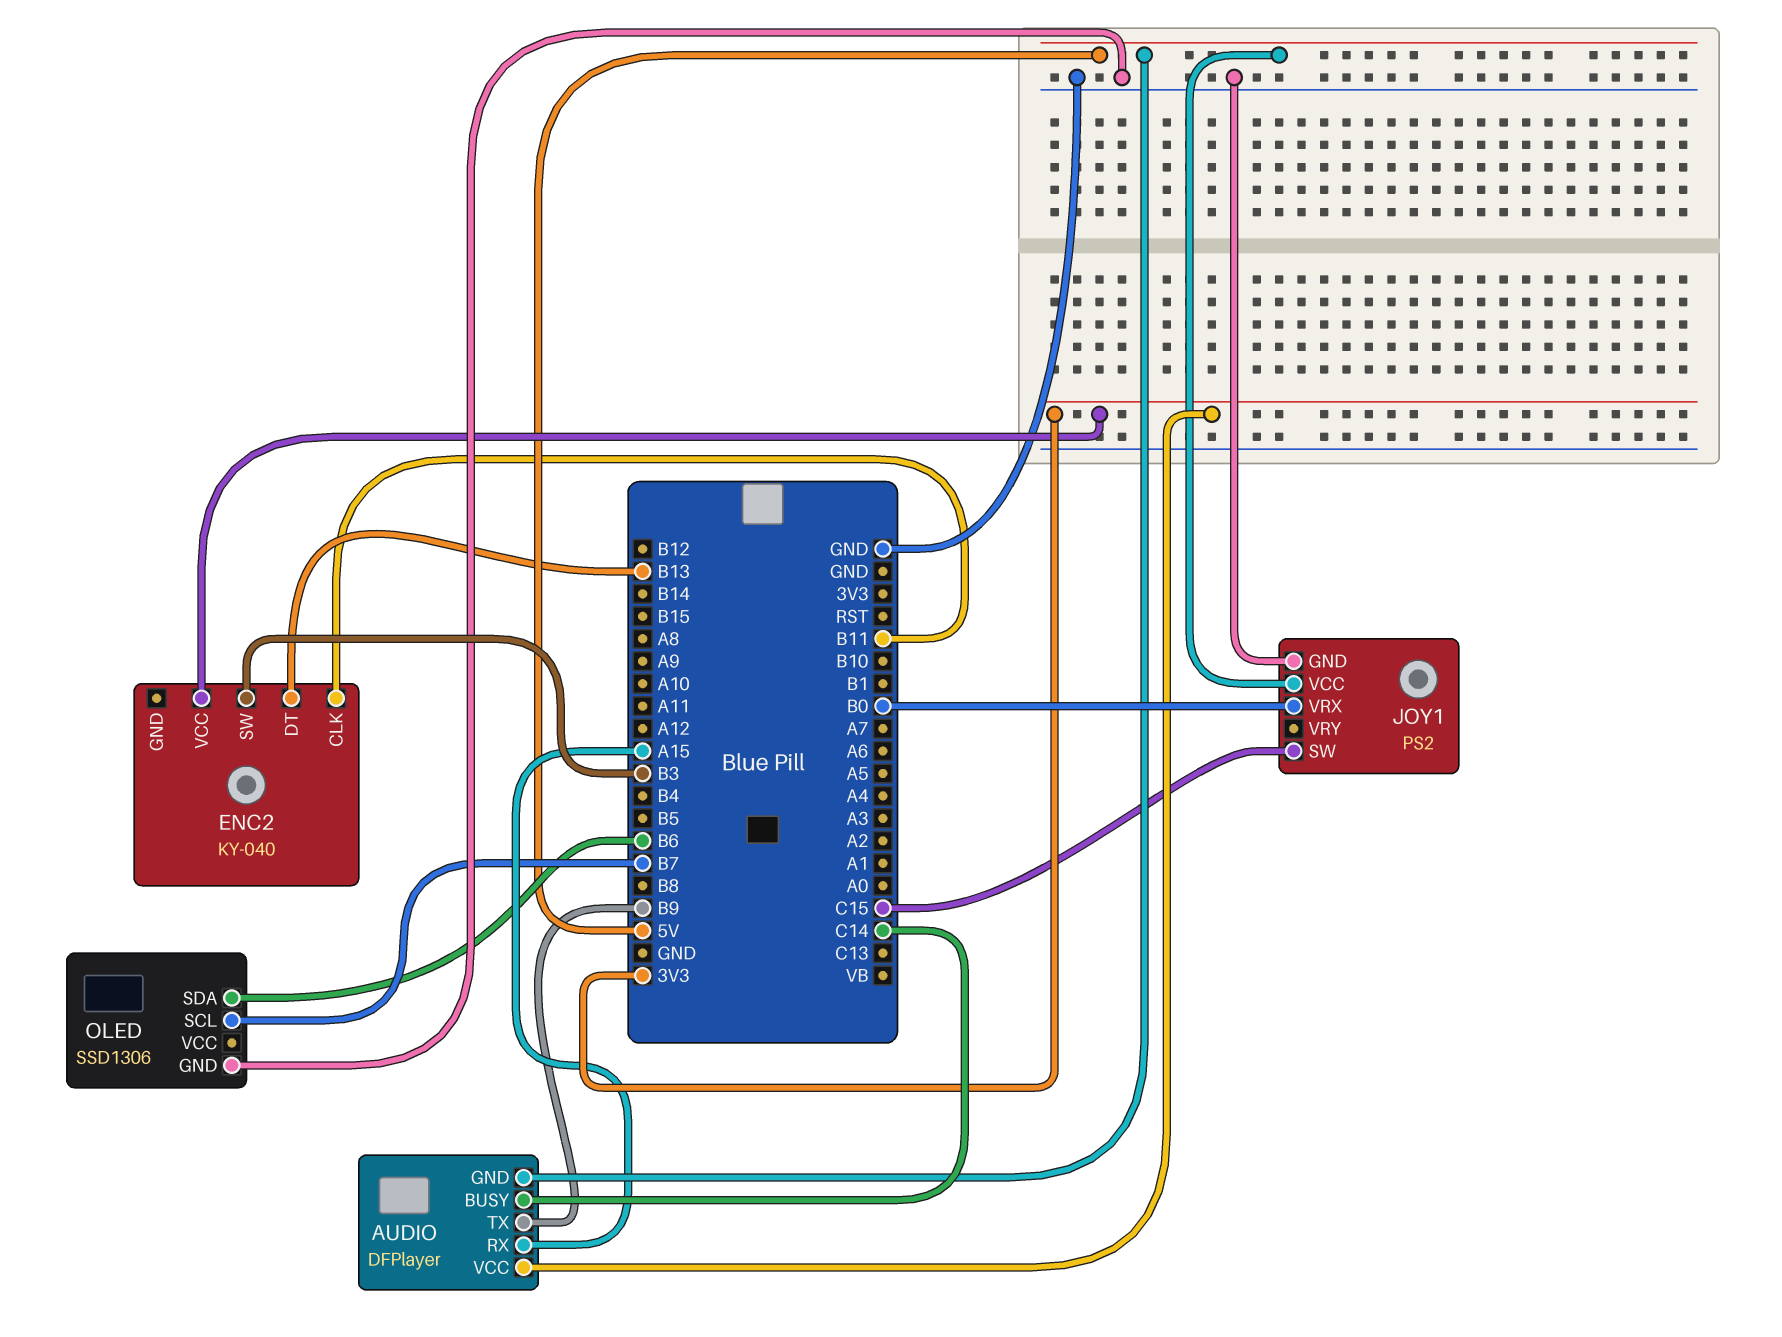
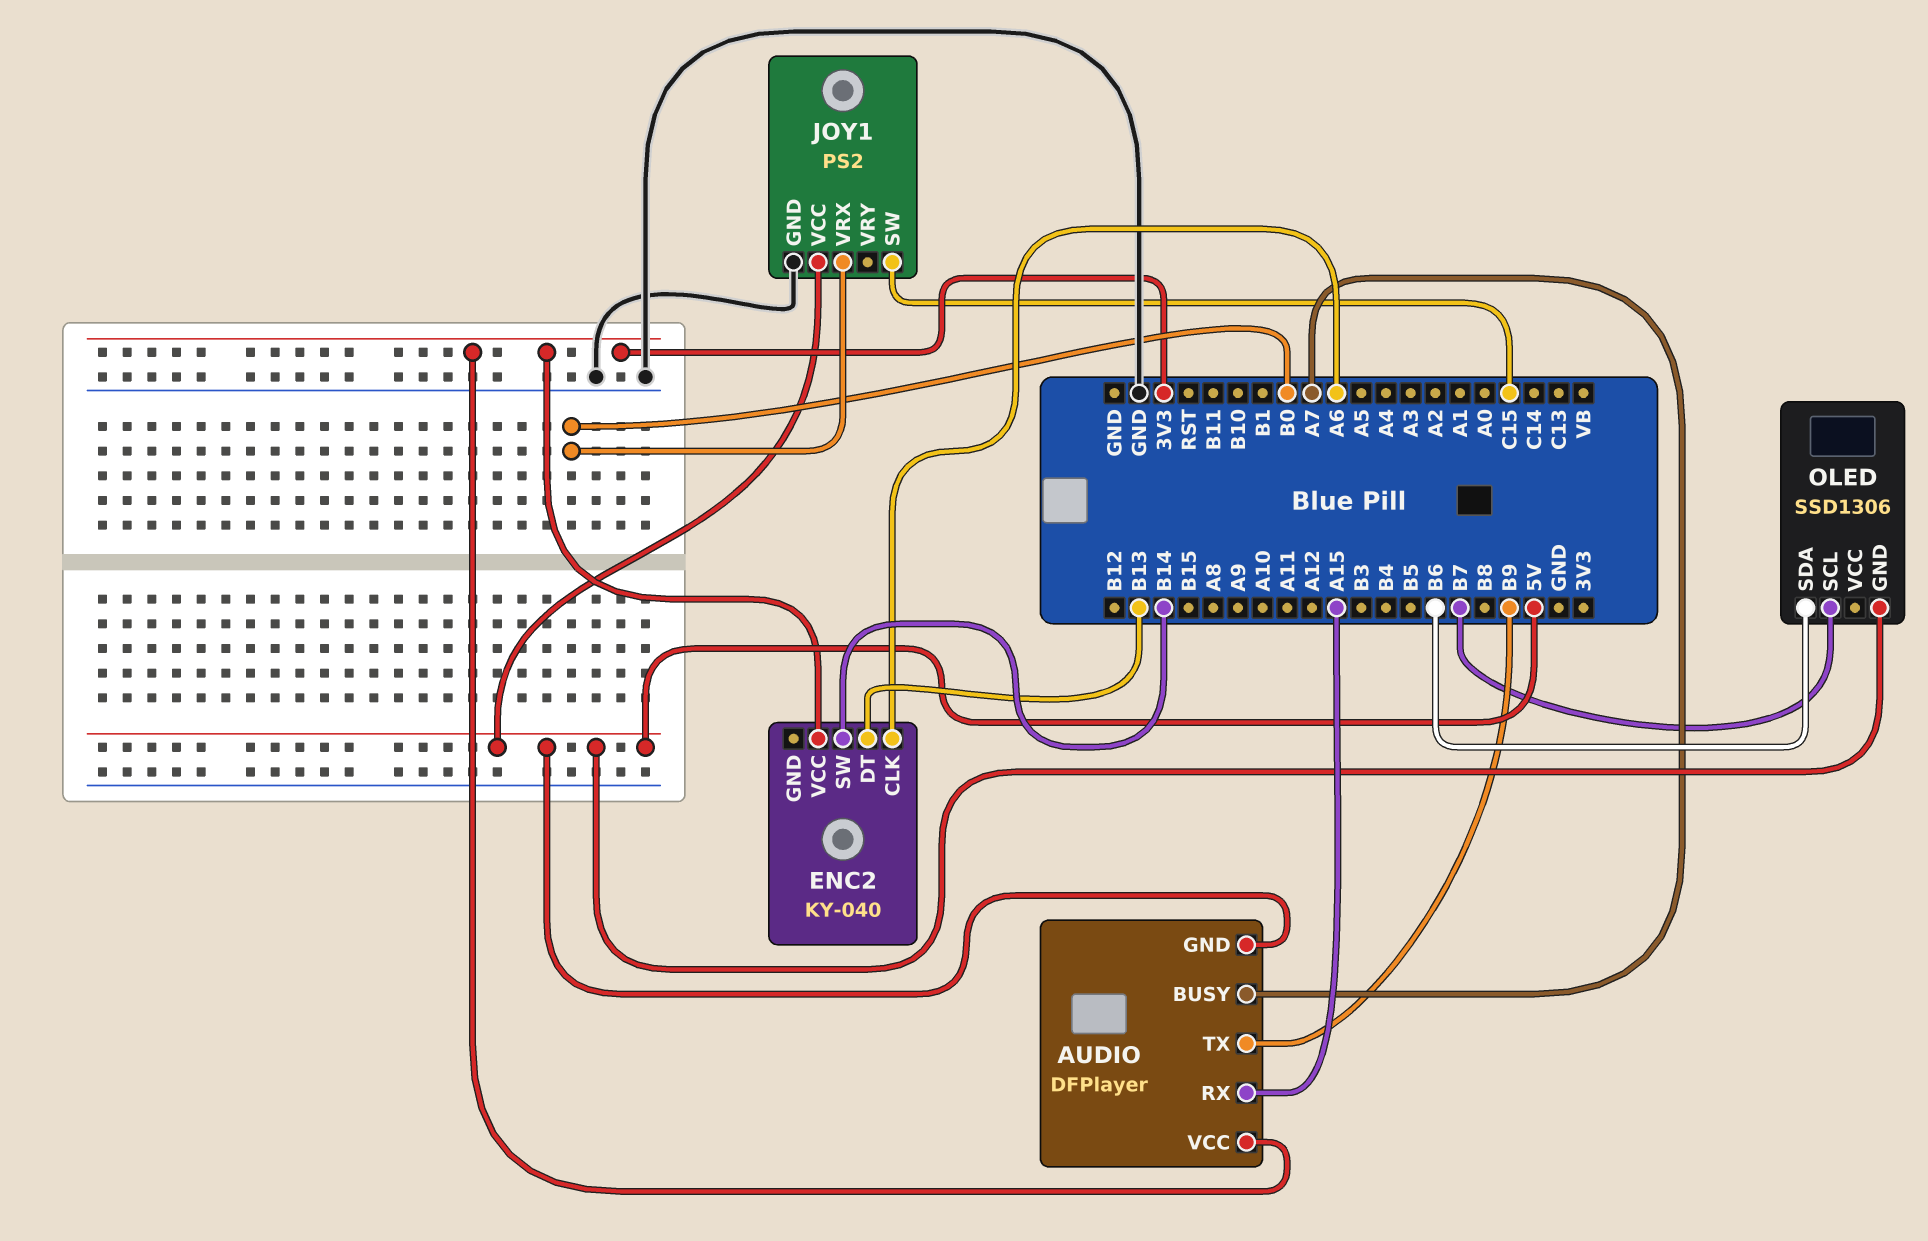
AUDIO pin BUSY: C14 -> A7
ENC2 pin CLK: B11 -> A6
ENC2 pin SW: B3 -> B14
OLED pin GND: GND -> 5V

